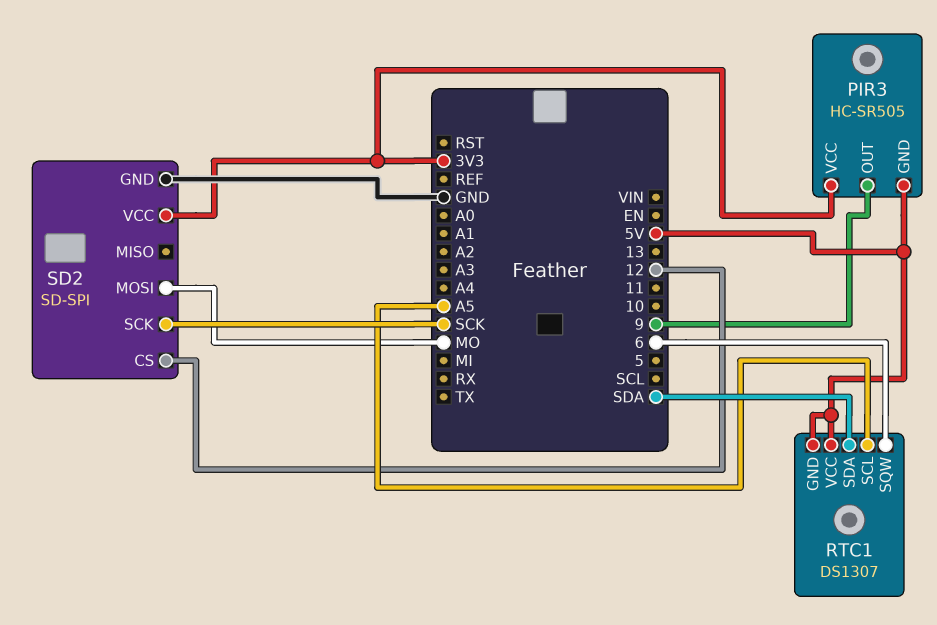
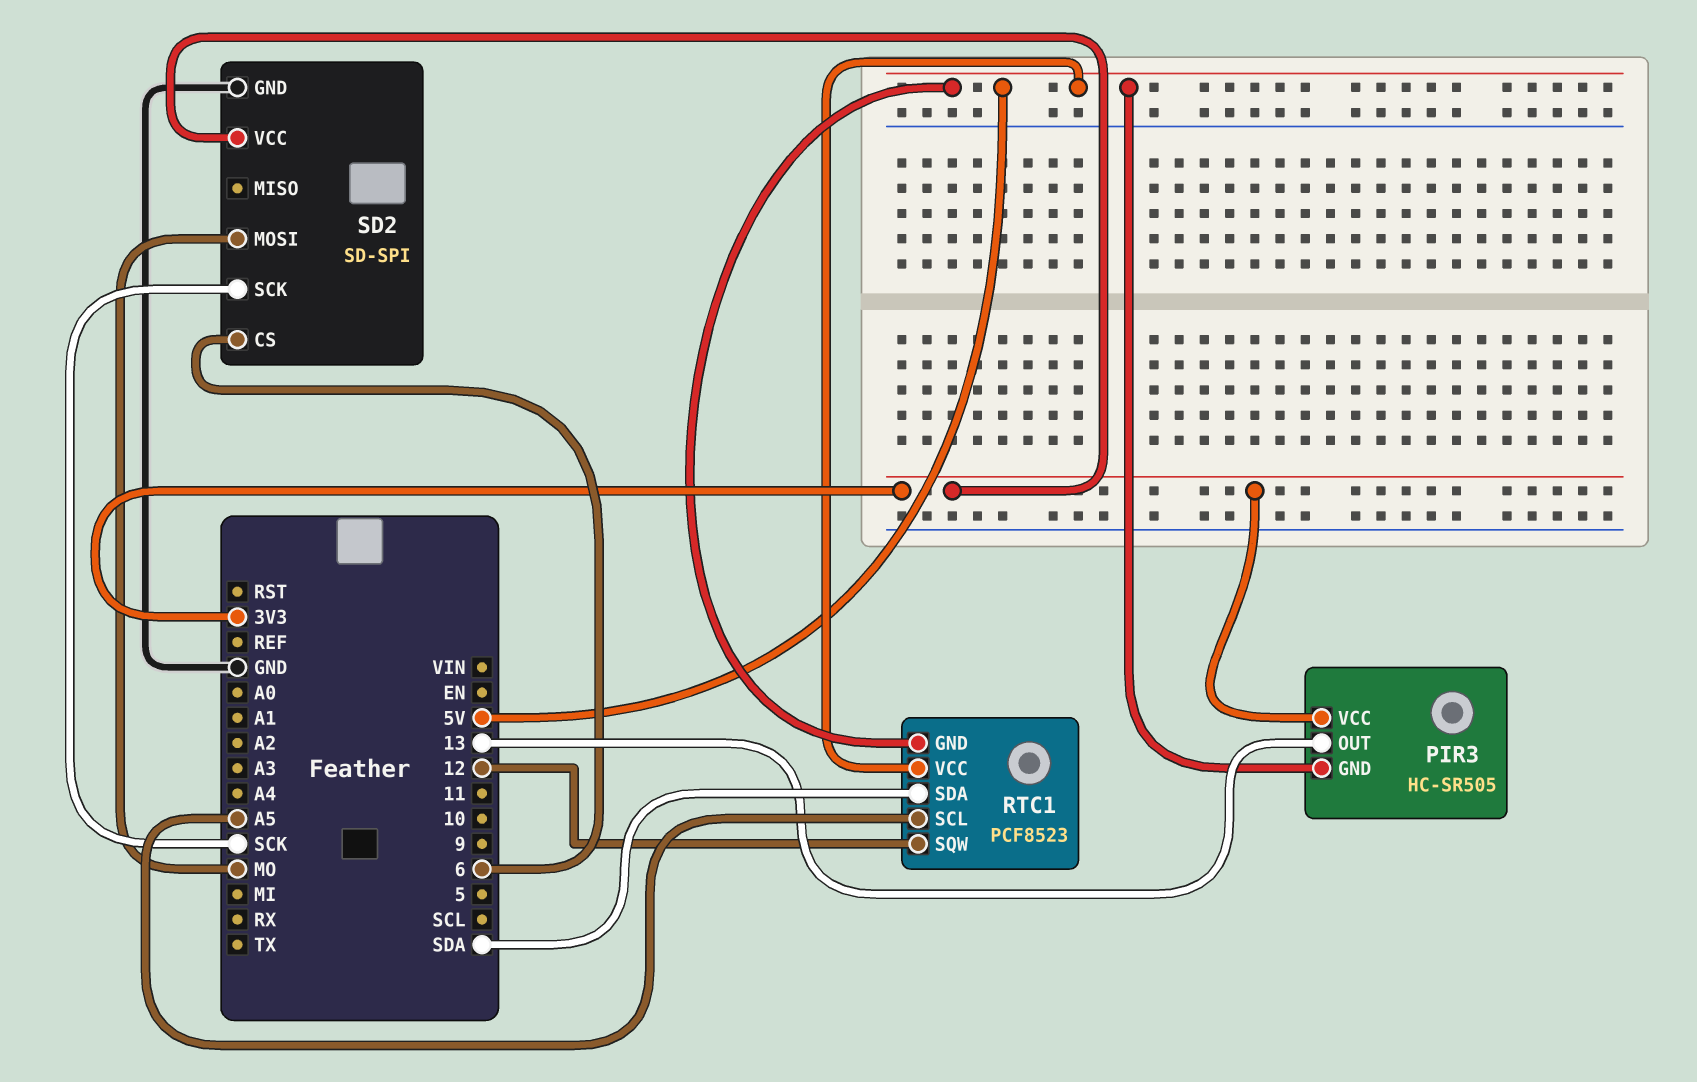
PIR3 pin OUT: 9 -> 13
RTC1: DS1307 -> PCF8523
RTC1 pin SQW: 6 -> 12
SD2 pin CS: 12 -> 6

